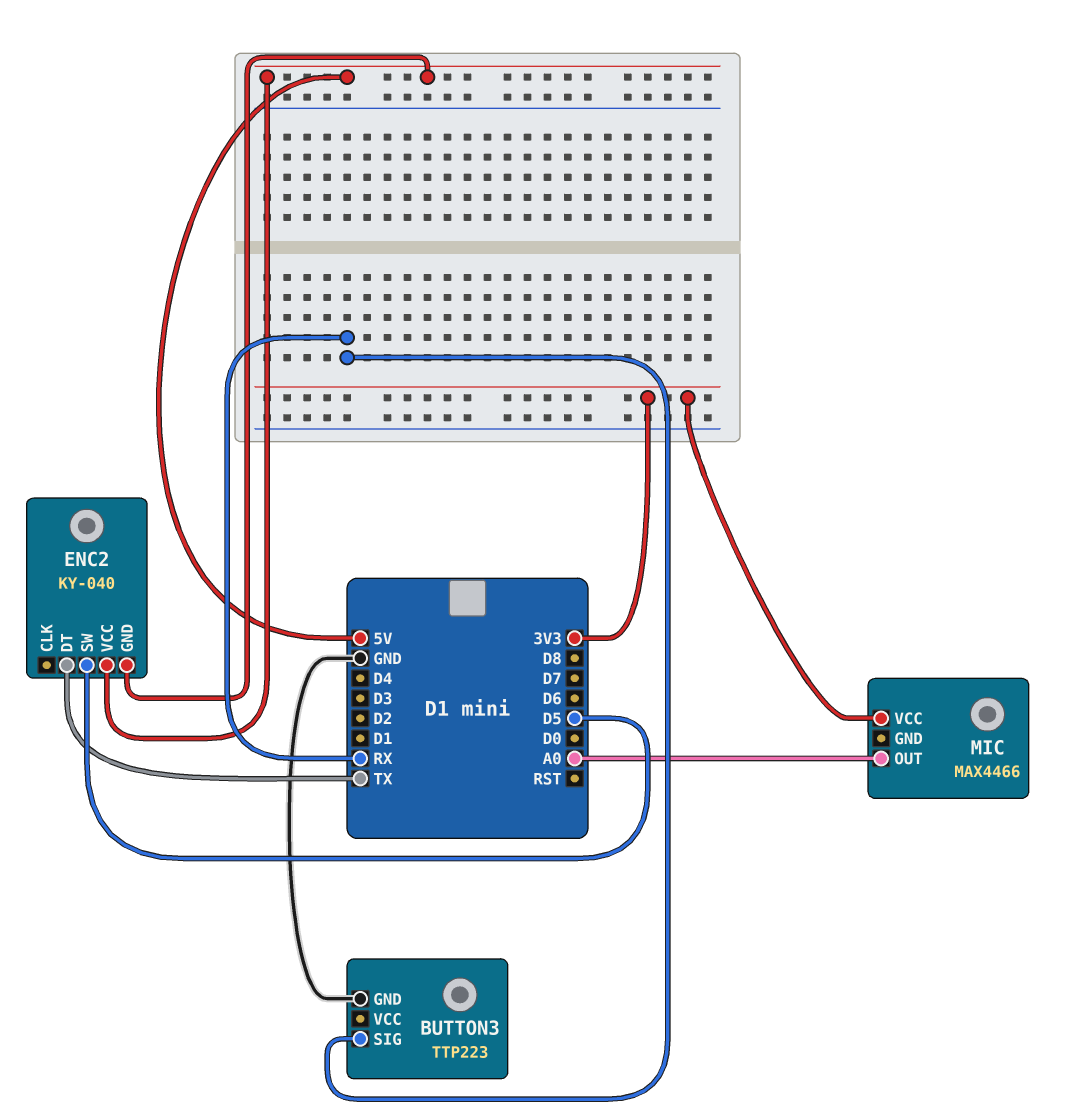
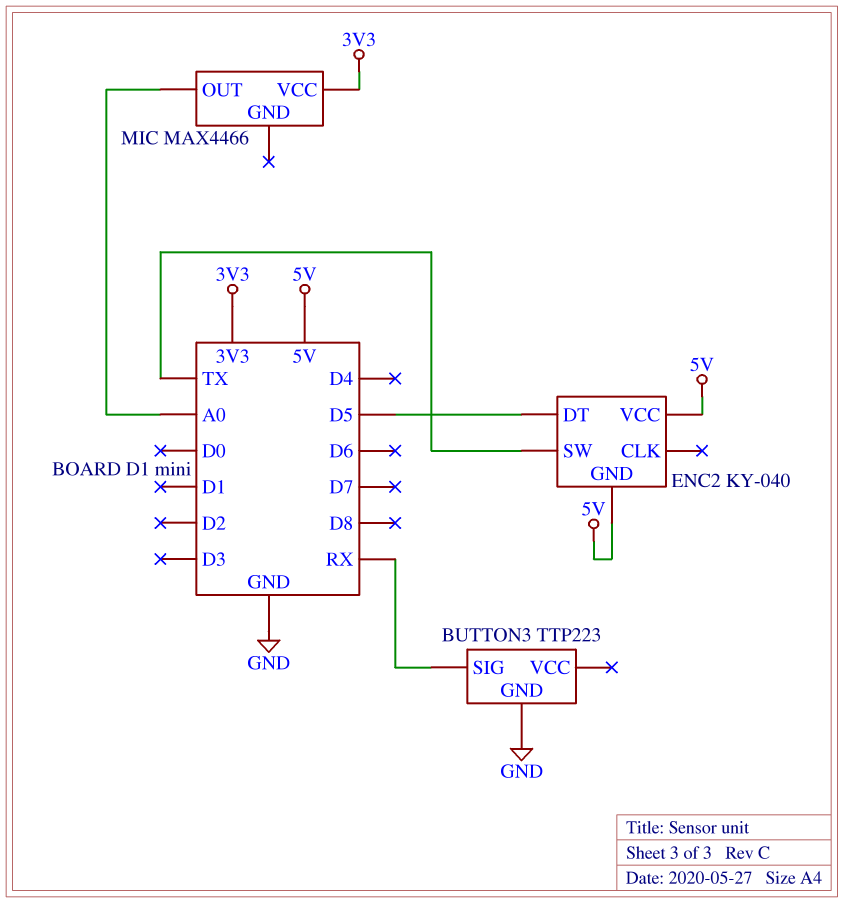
ENC2 pin DT: TX -> D5
ENC2 pin SW: D5 -> TX

